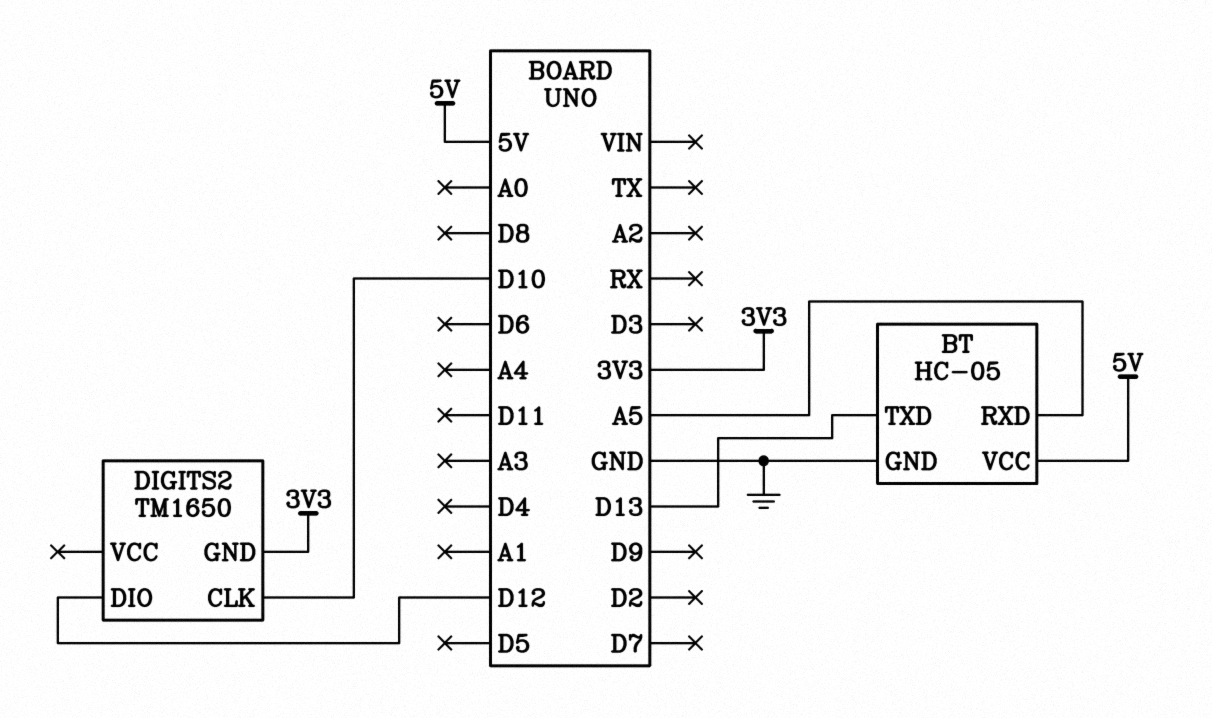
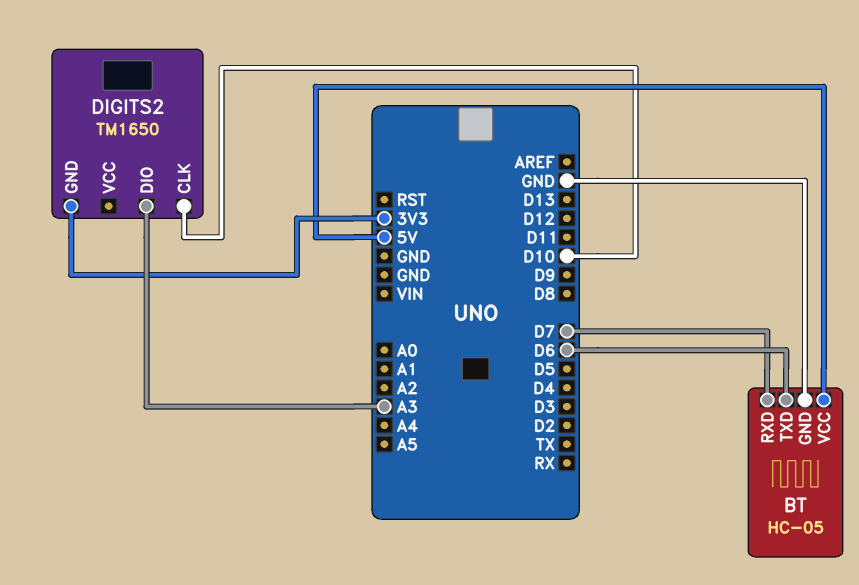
BT pin RXD: A5 -> D7
BT pin TXD: D13 -> D6
DIGITS2 pin DIO: D12 -> A3

